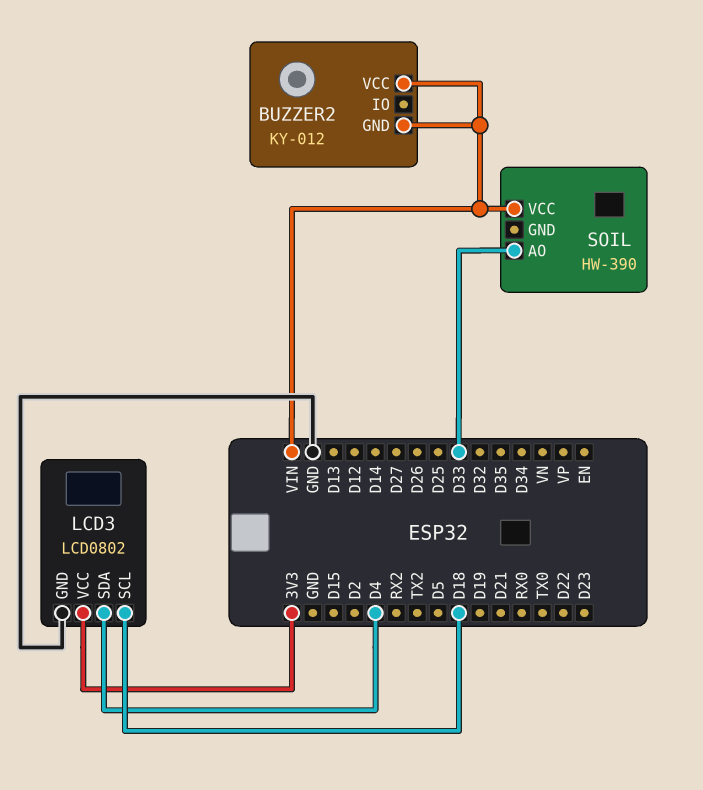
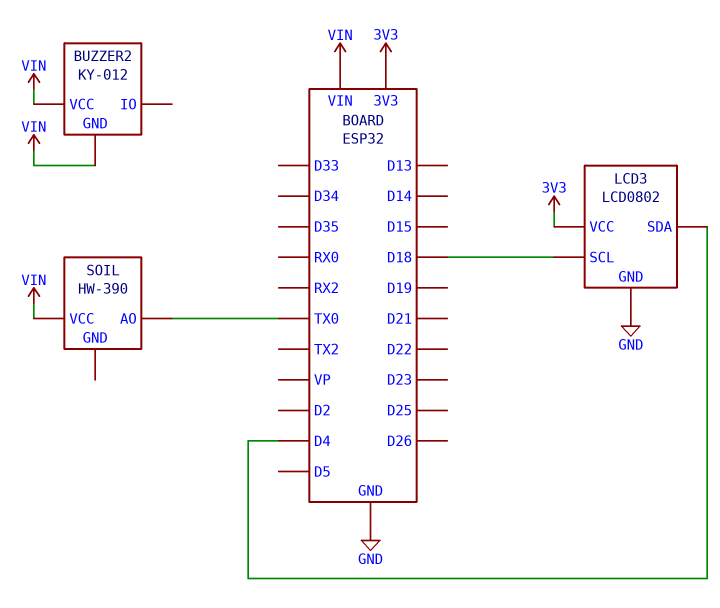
SOIL pin AO: D33 -> TX0

